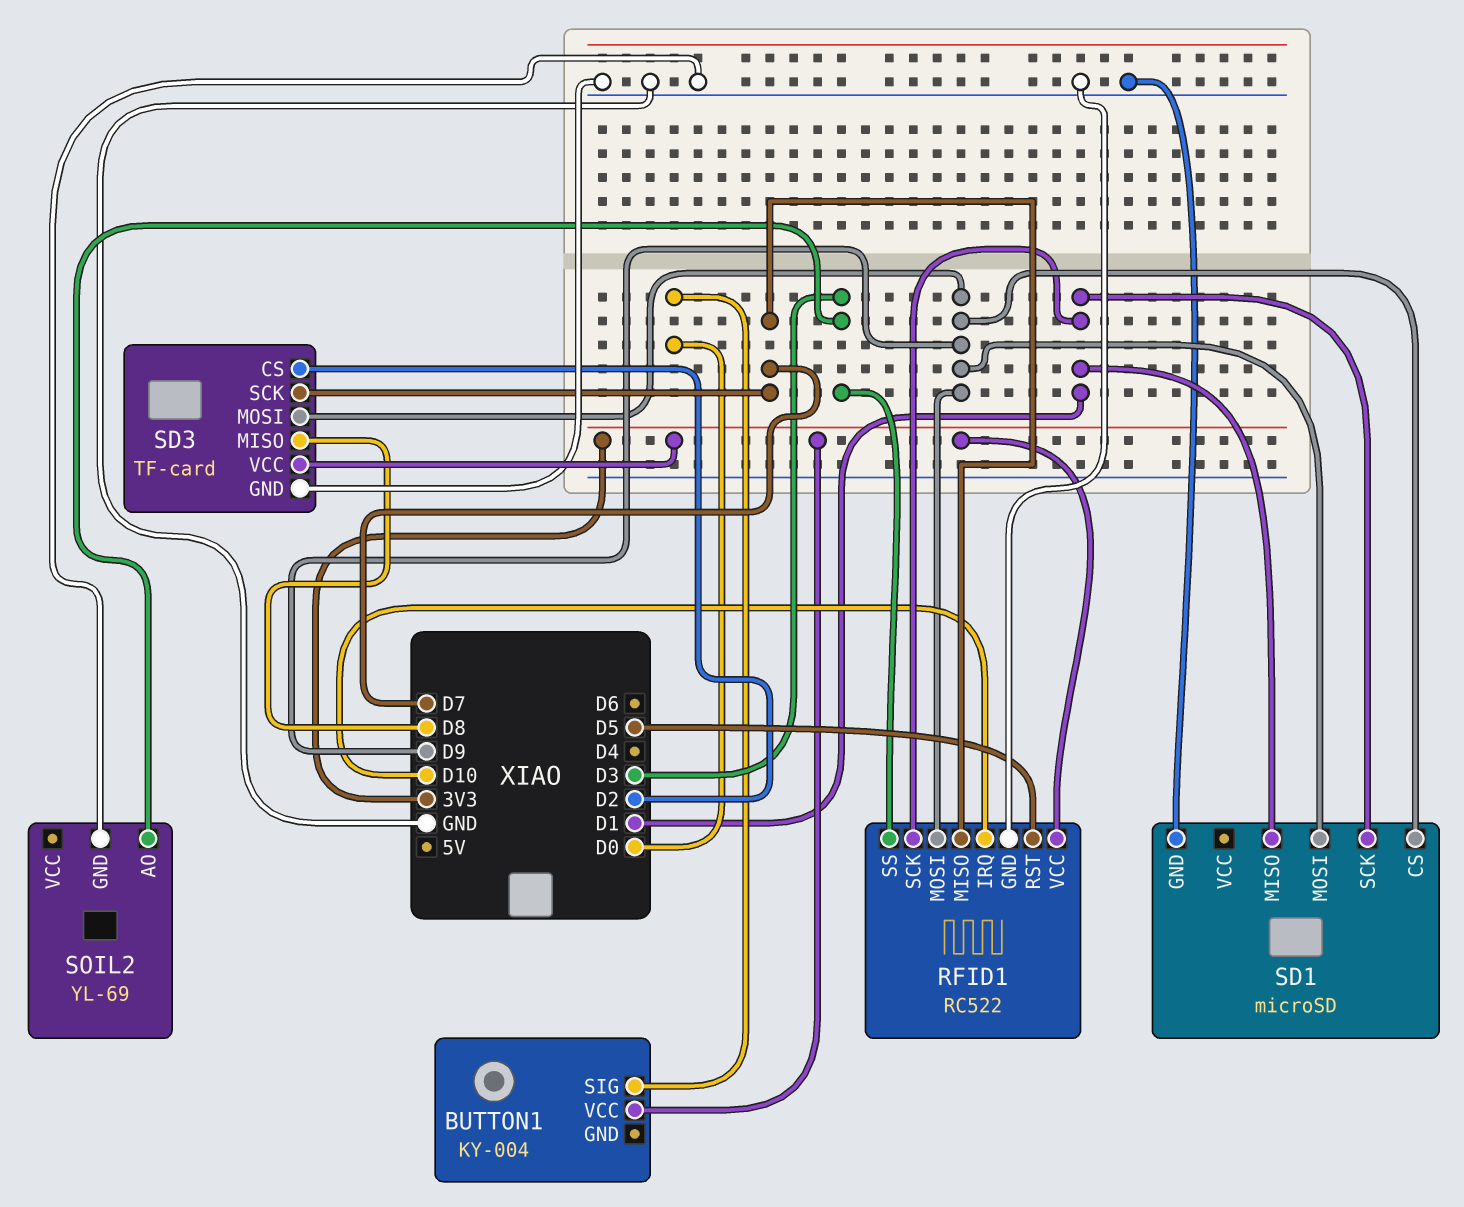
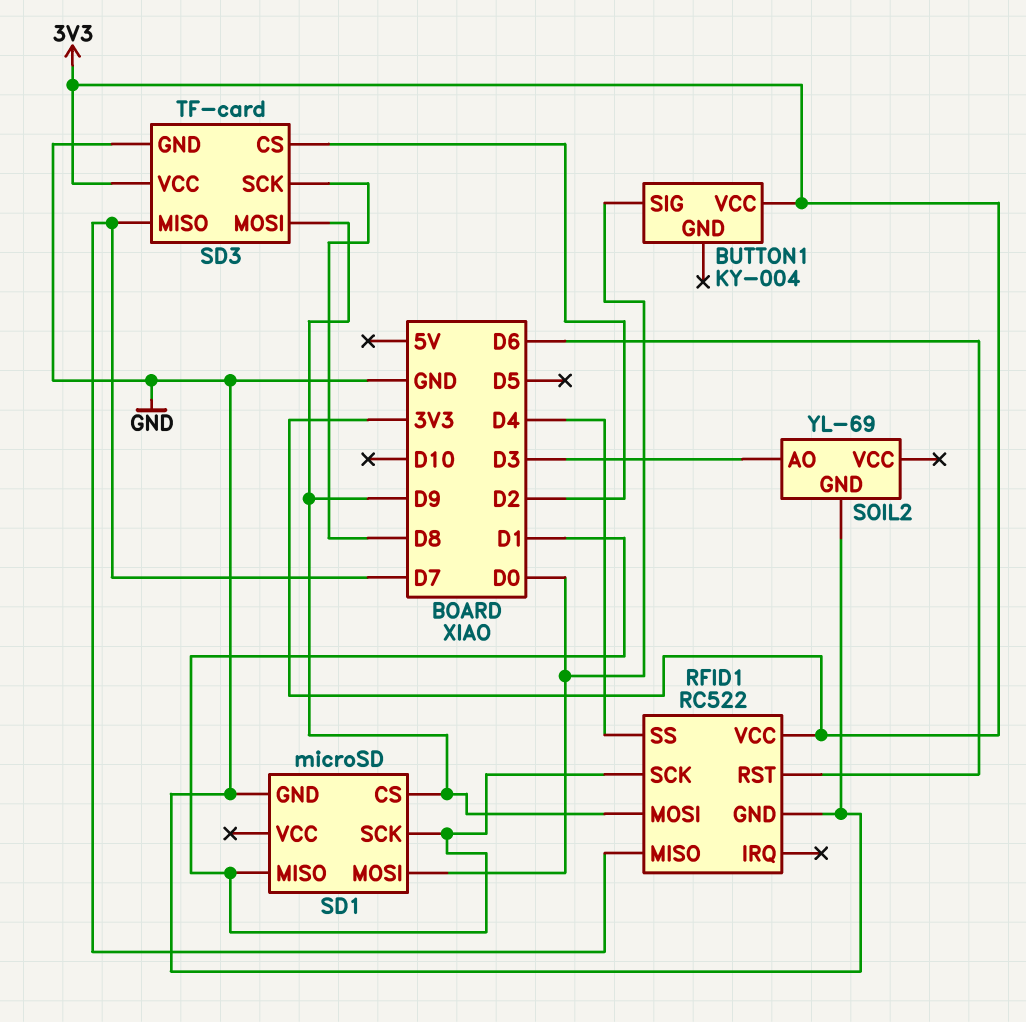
RFID1 pin IRQ: D10 -> none
RFID1 pin RST: D5 -> D6
RFID1 pin SS: D3 -> D4
SD1 pin MOSI: D9 -> D0
SD3 pin MISO: D8 -> D7
SD3 pin SCK: D7 -> D8

